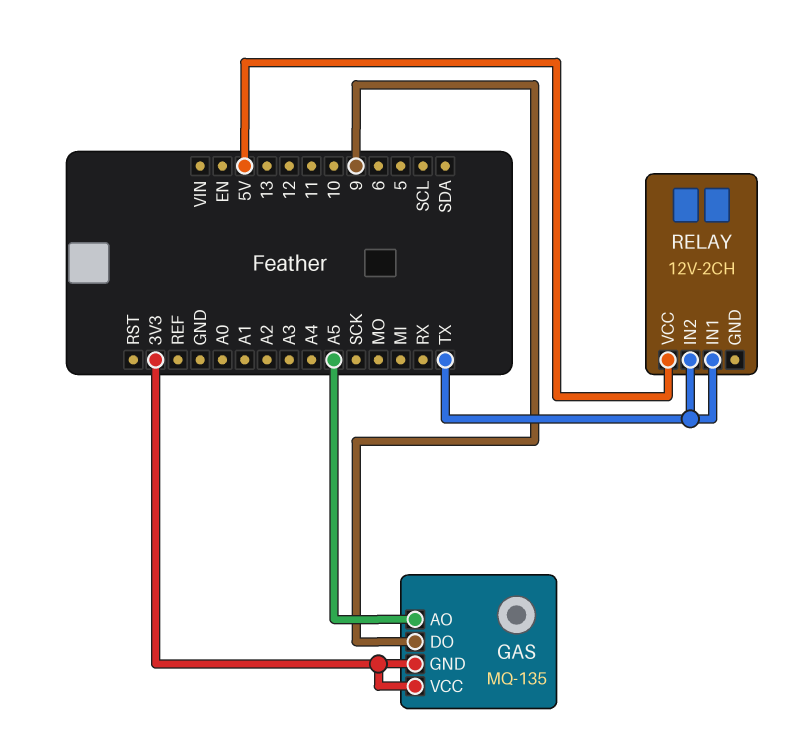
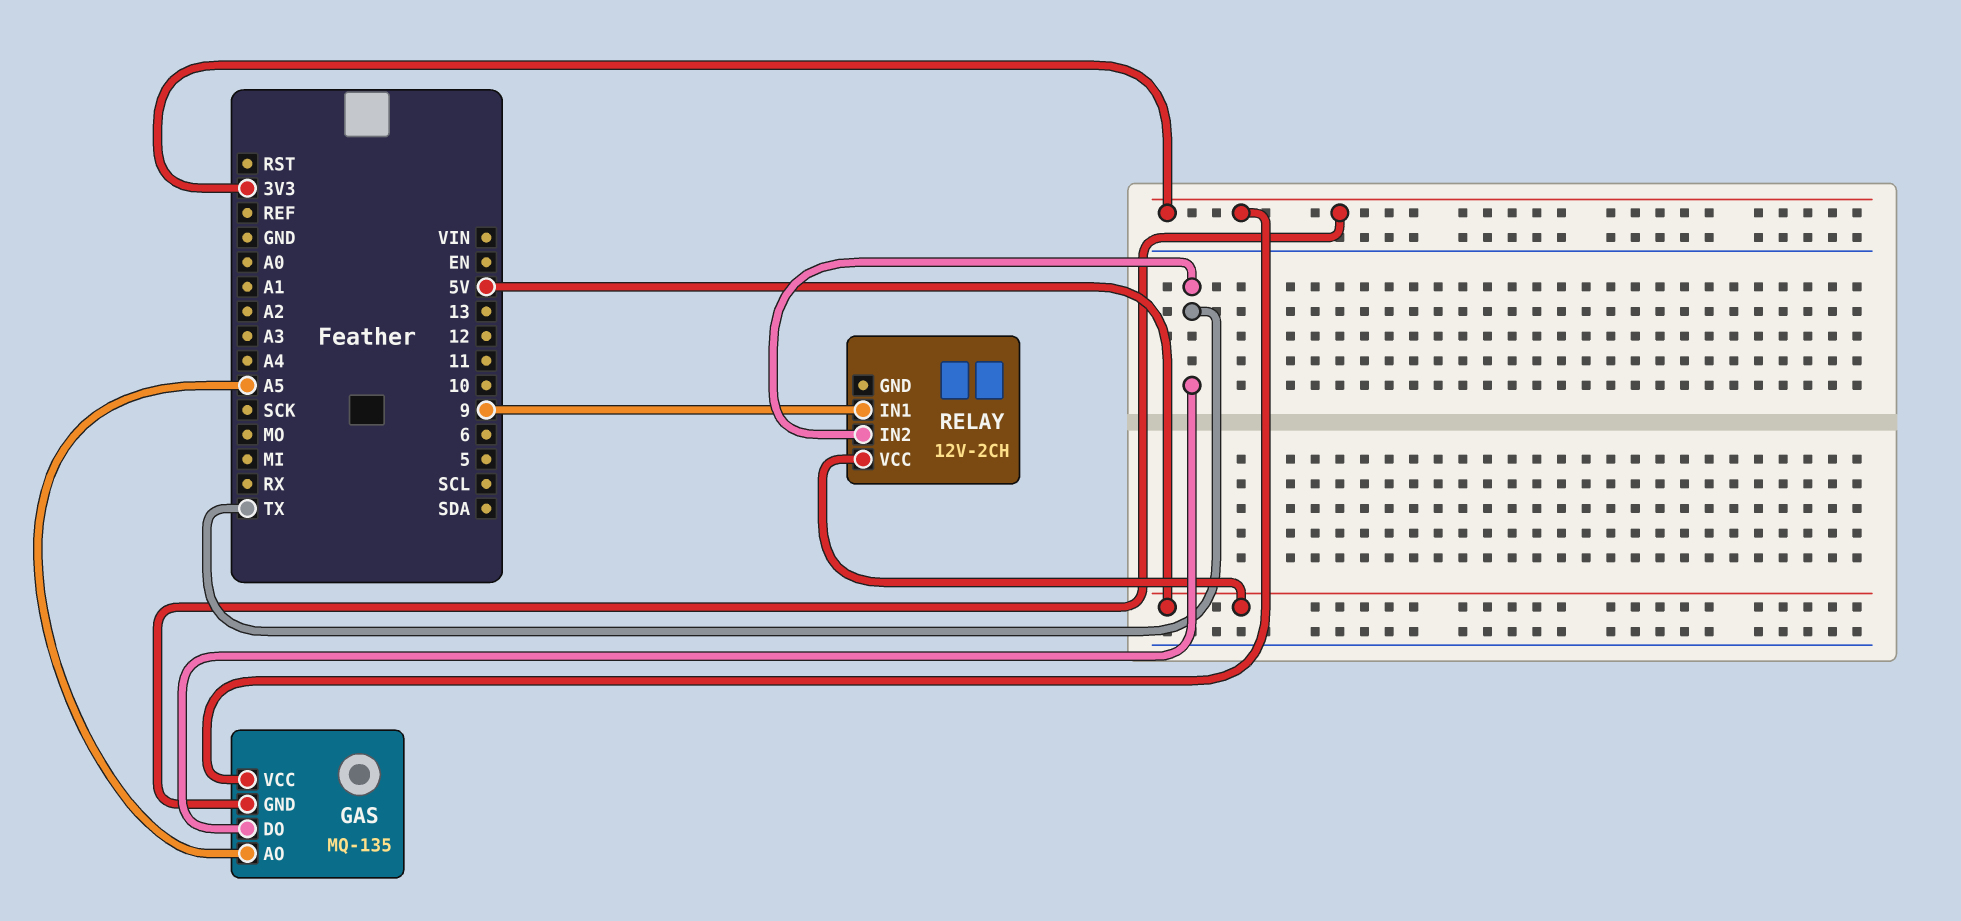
GAS pin DO: 9 -> TX
RELAY pin IN1: TX -> 9

